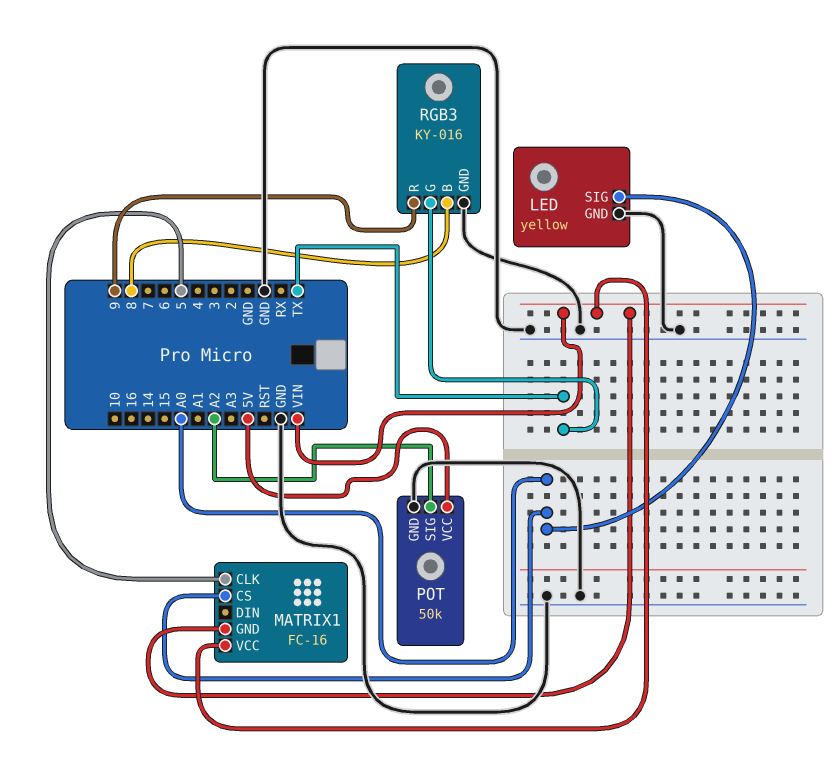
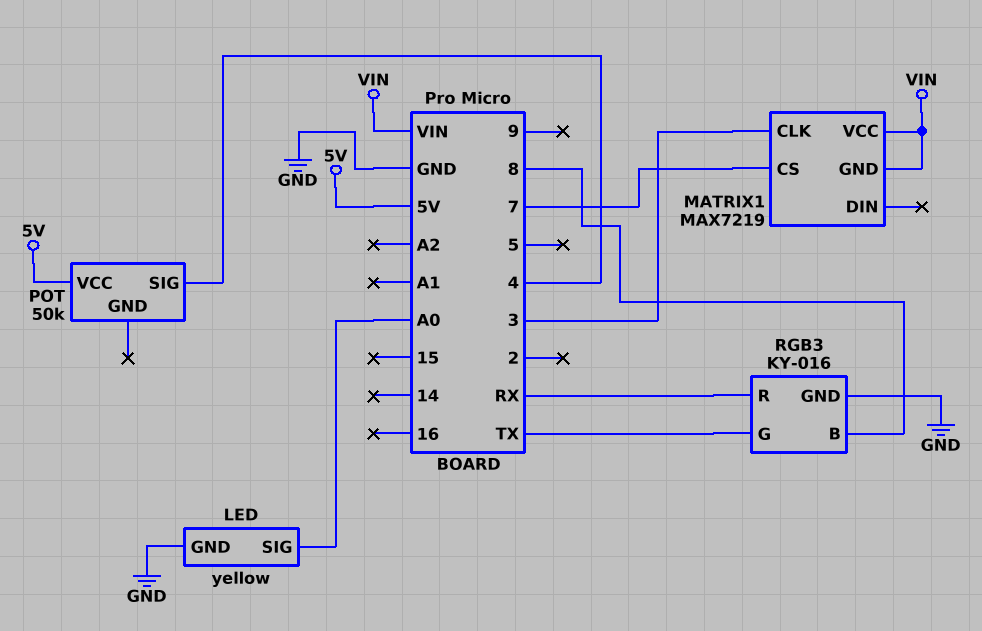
MATRIX1: FC-16 -> MAX7219
MATRIX1 pin CLK: 5 -> 3
MATRIX1 pin CS: A0 -> 7
POT pin GND: GND -> none
POT pin SIG: A2 -> 4
RGB3 pin R: 9 -> RX

